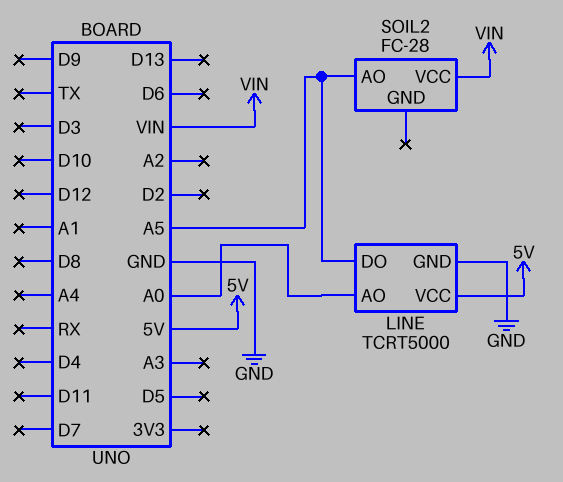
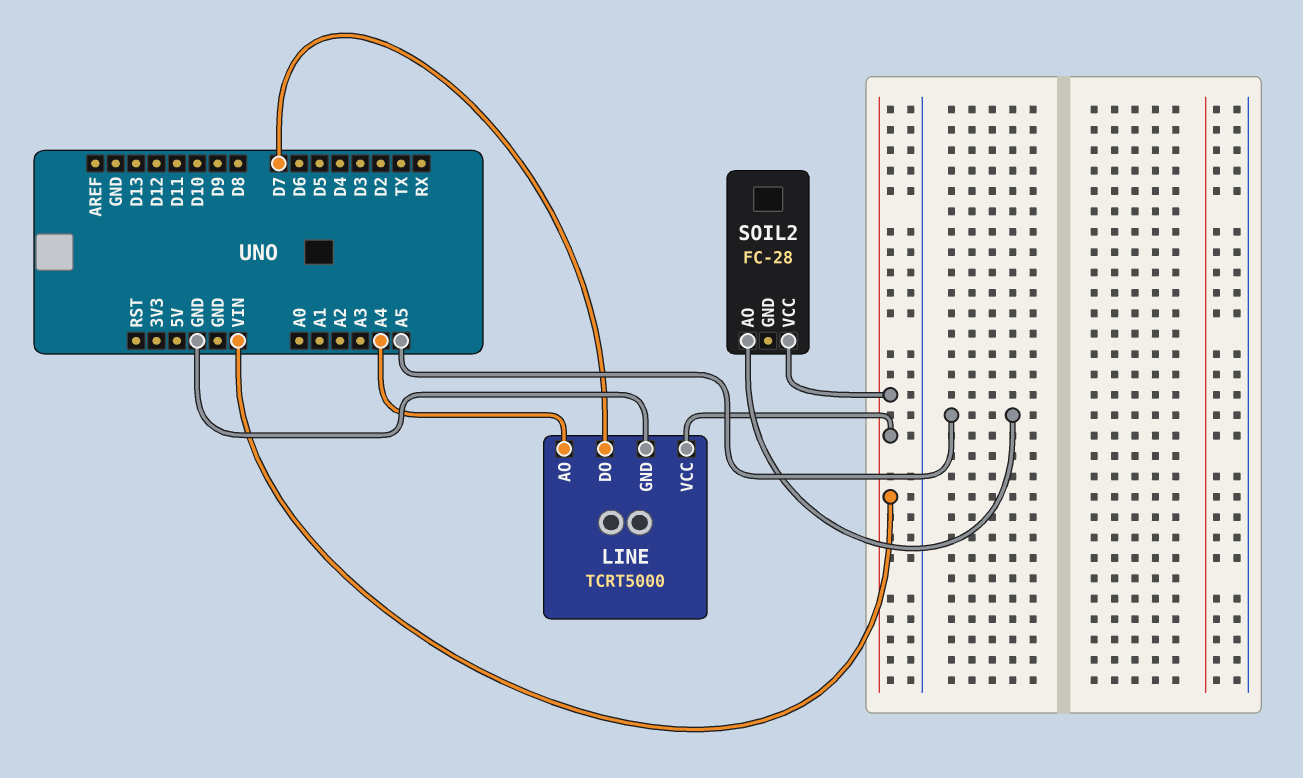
LINE pin AO: A0 -> A4
LINE pin DO: A5 -> D7
LINE pin VCC: 5V -> VIN

